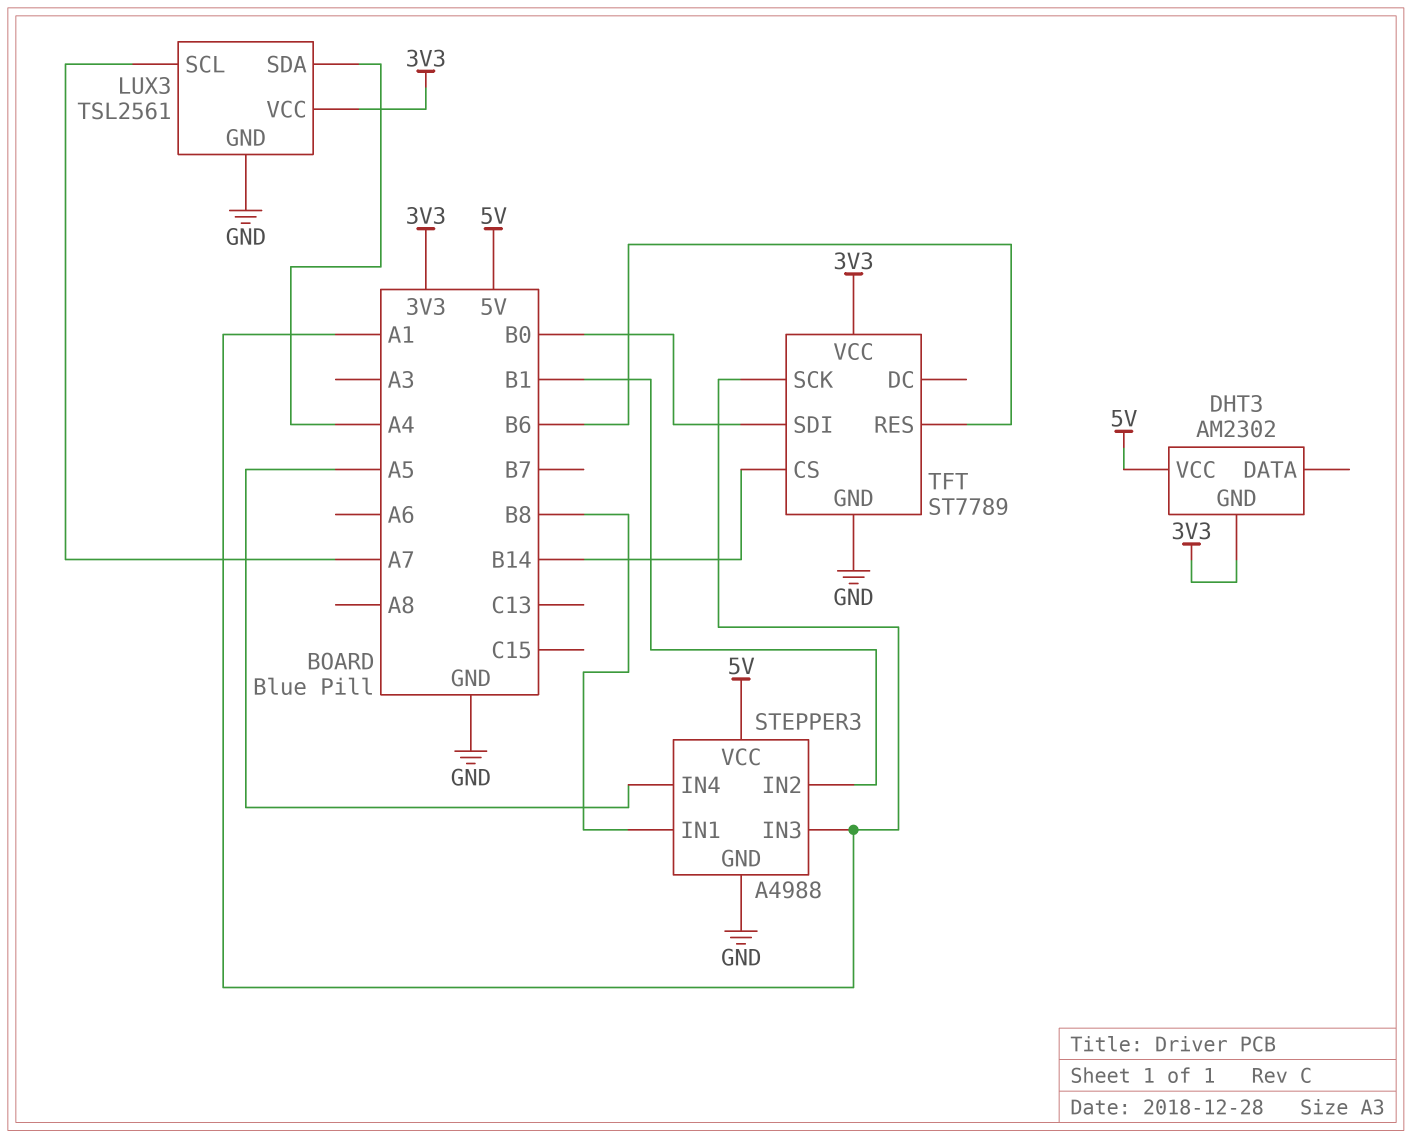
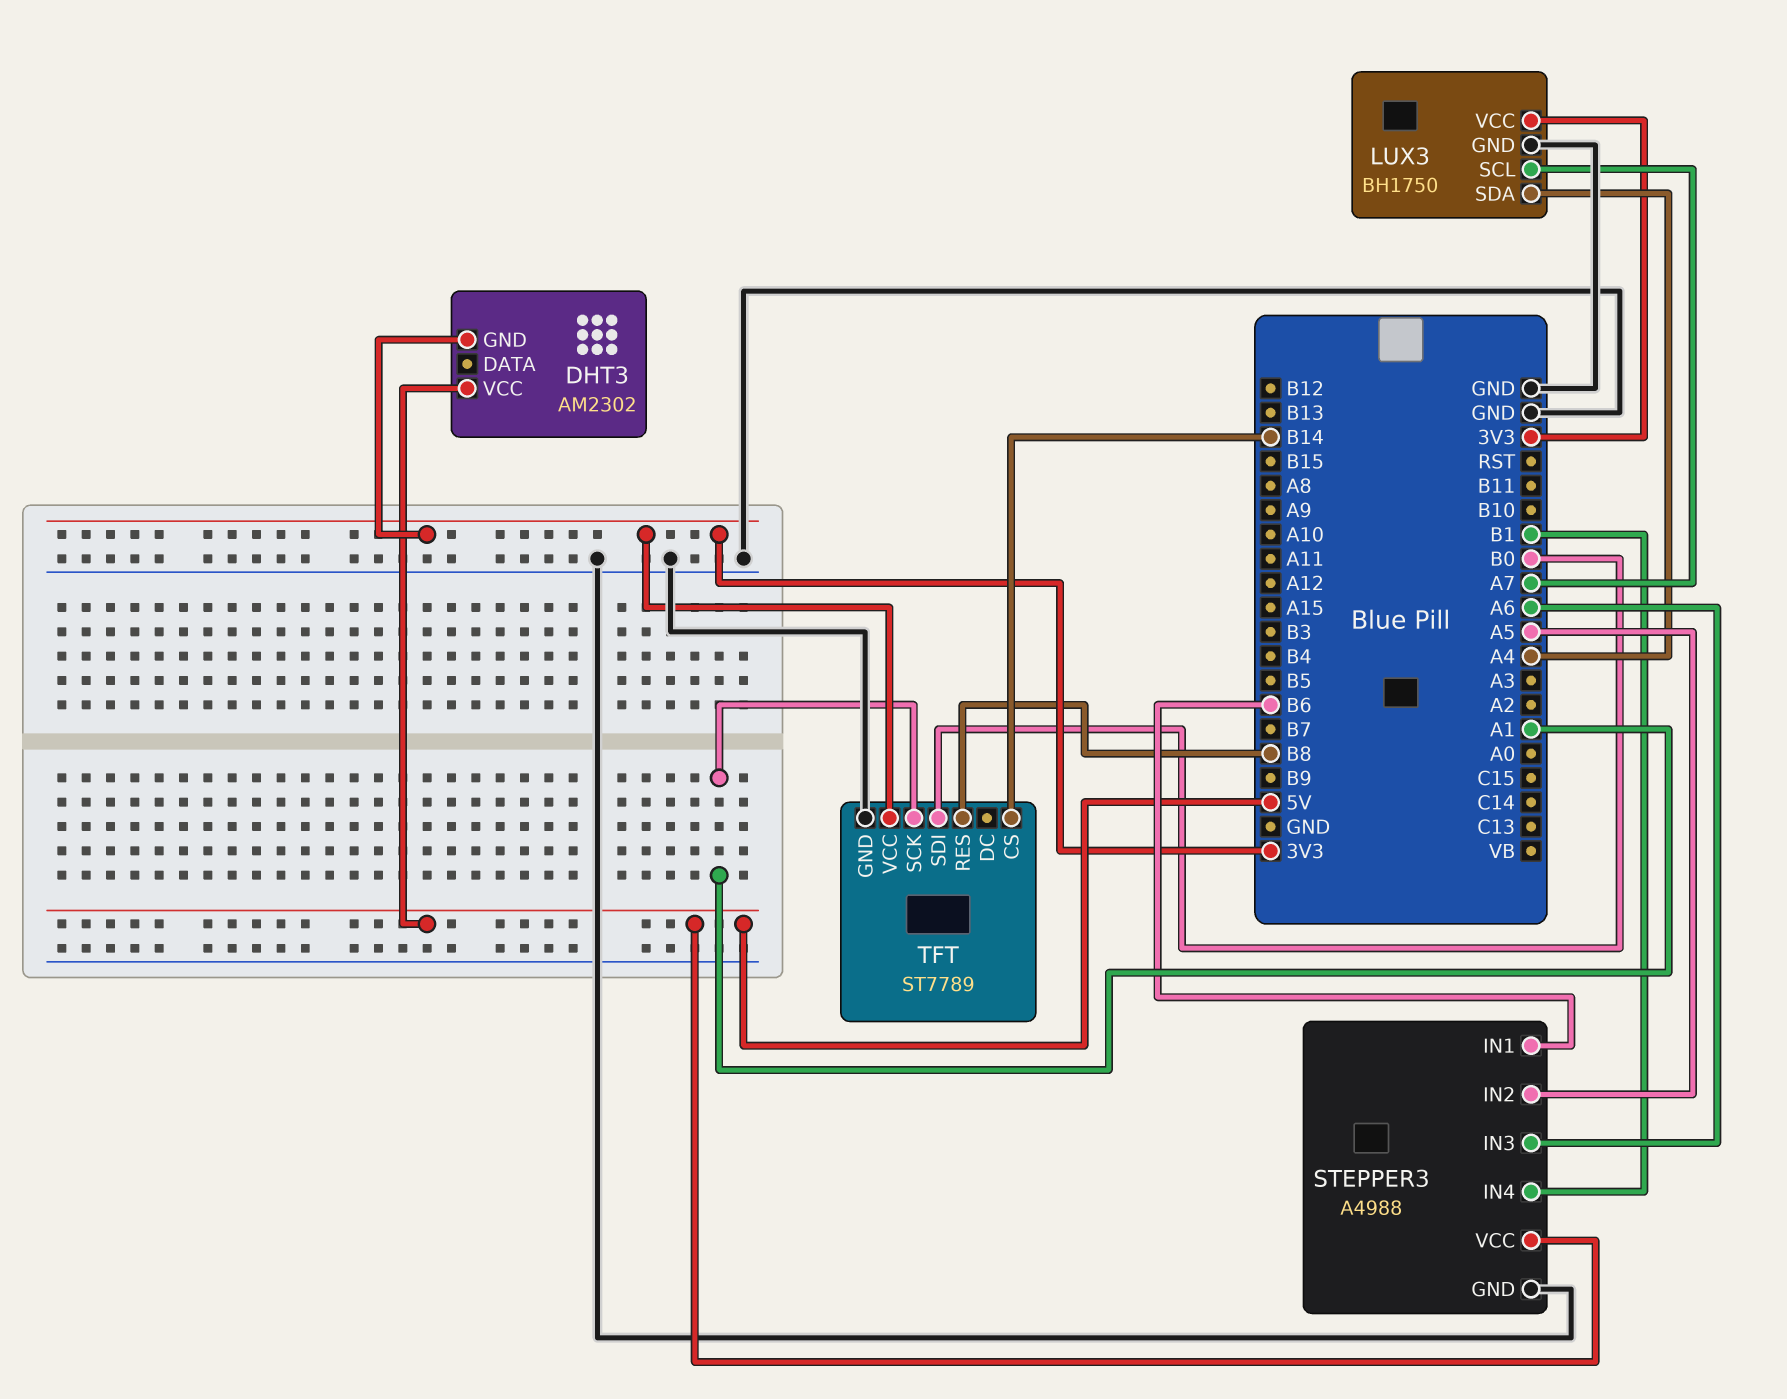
LUX3: TSL2561 -> BH1750
STEPPER3 pin IN1: B8 -> B6
STEPPER3 pin IN2: B1 -> A5
STEPPER3 pin IN3: A1 -> A6
STEPPER3 pin IN4: A5 -> B1
TFT pin RES: B6 -> B8

